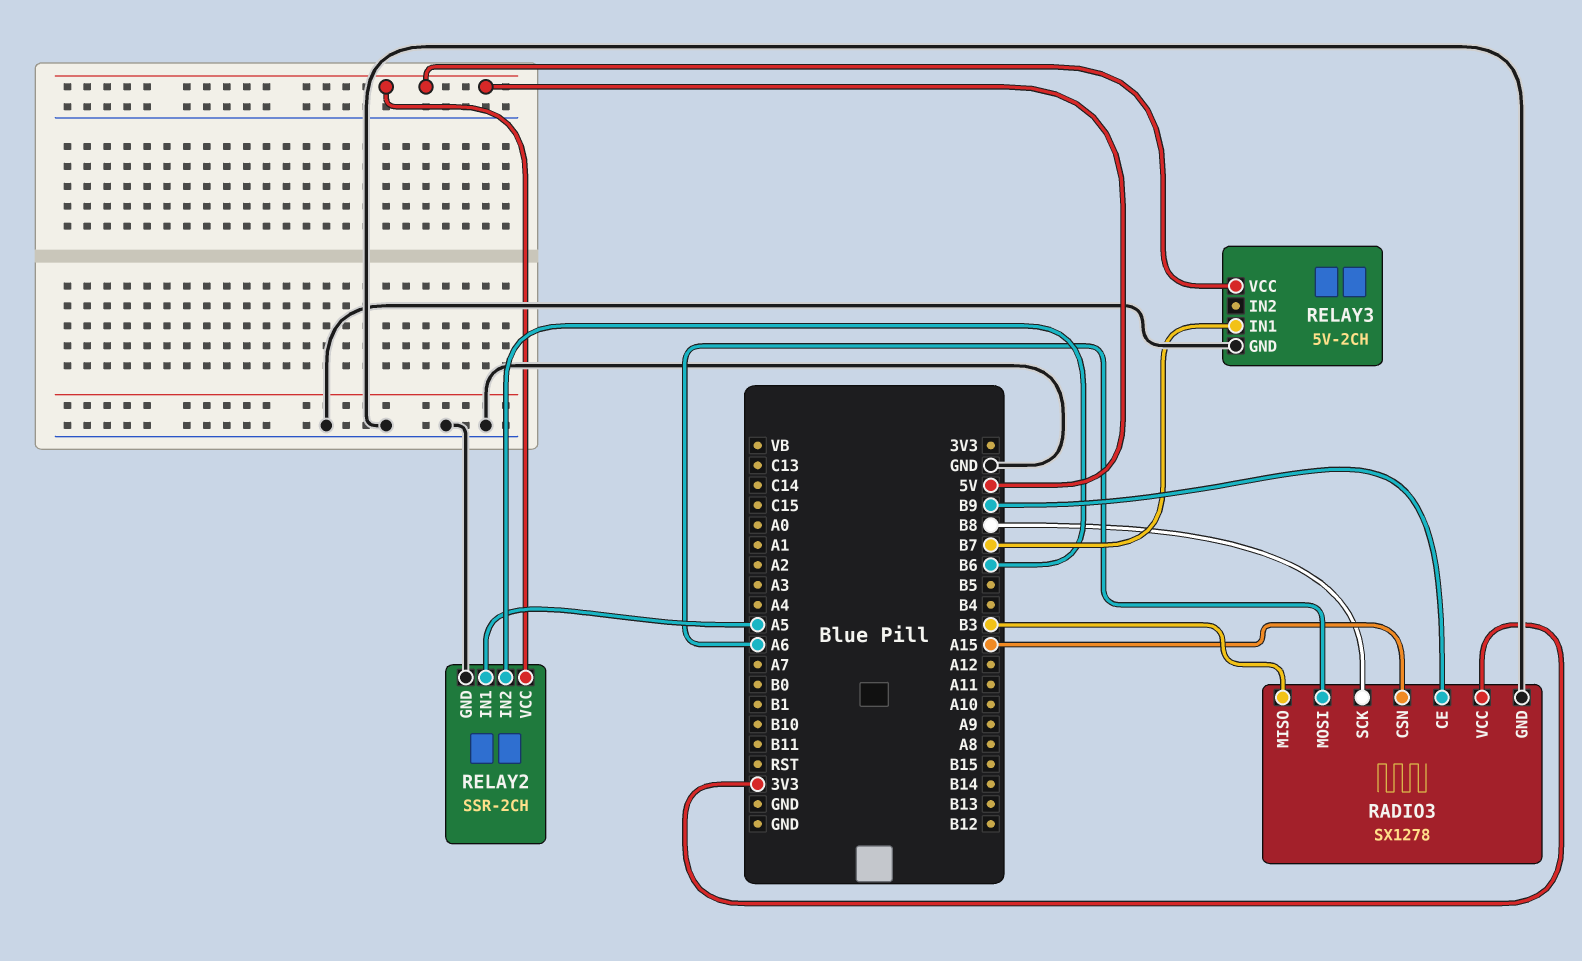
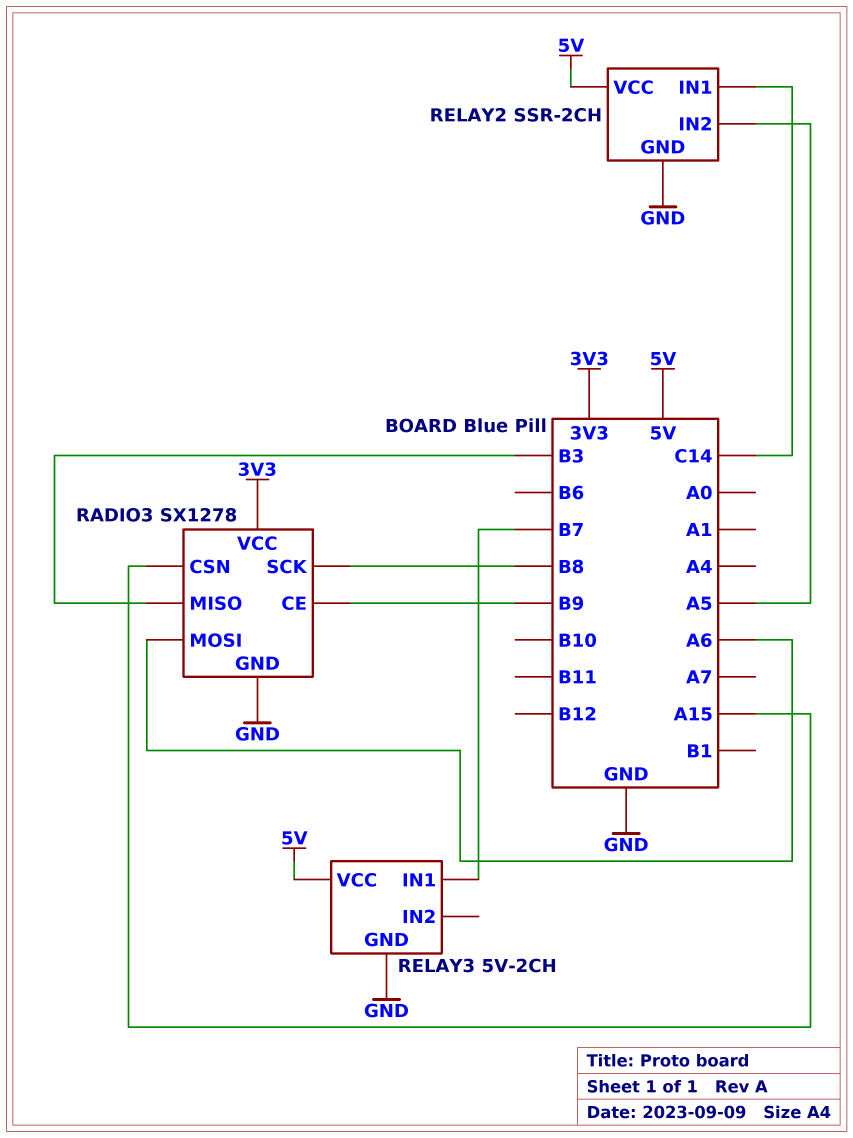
RELAY2 pin IN1: A5 -> C14
RELAY2 pin IN2: B6 -> A5

